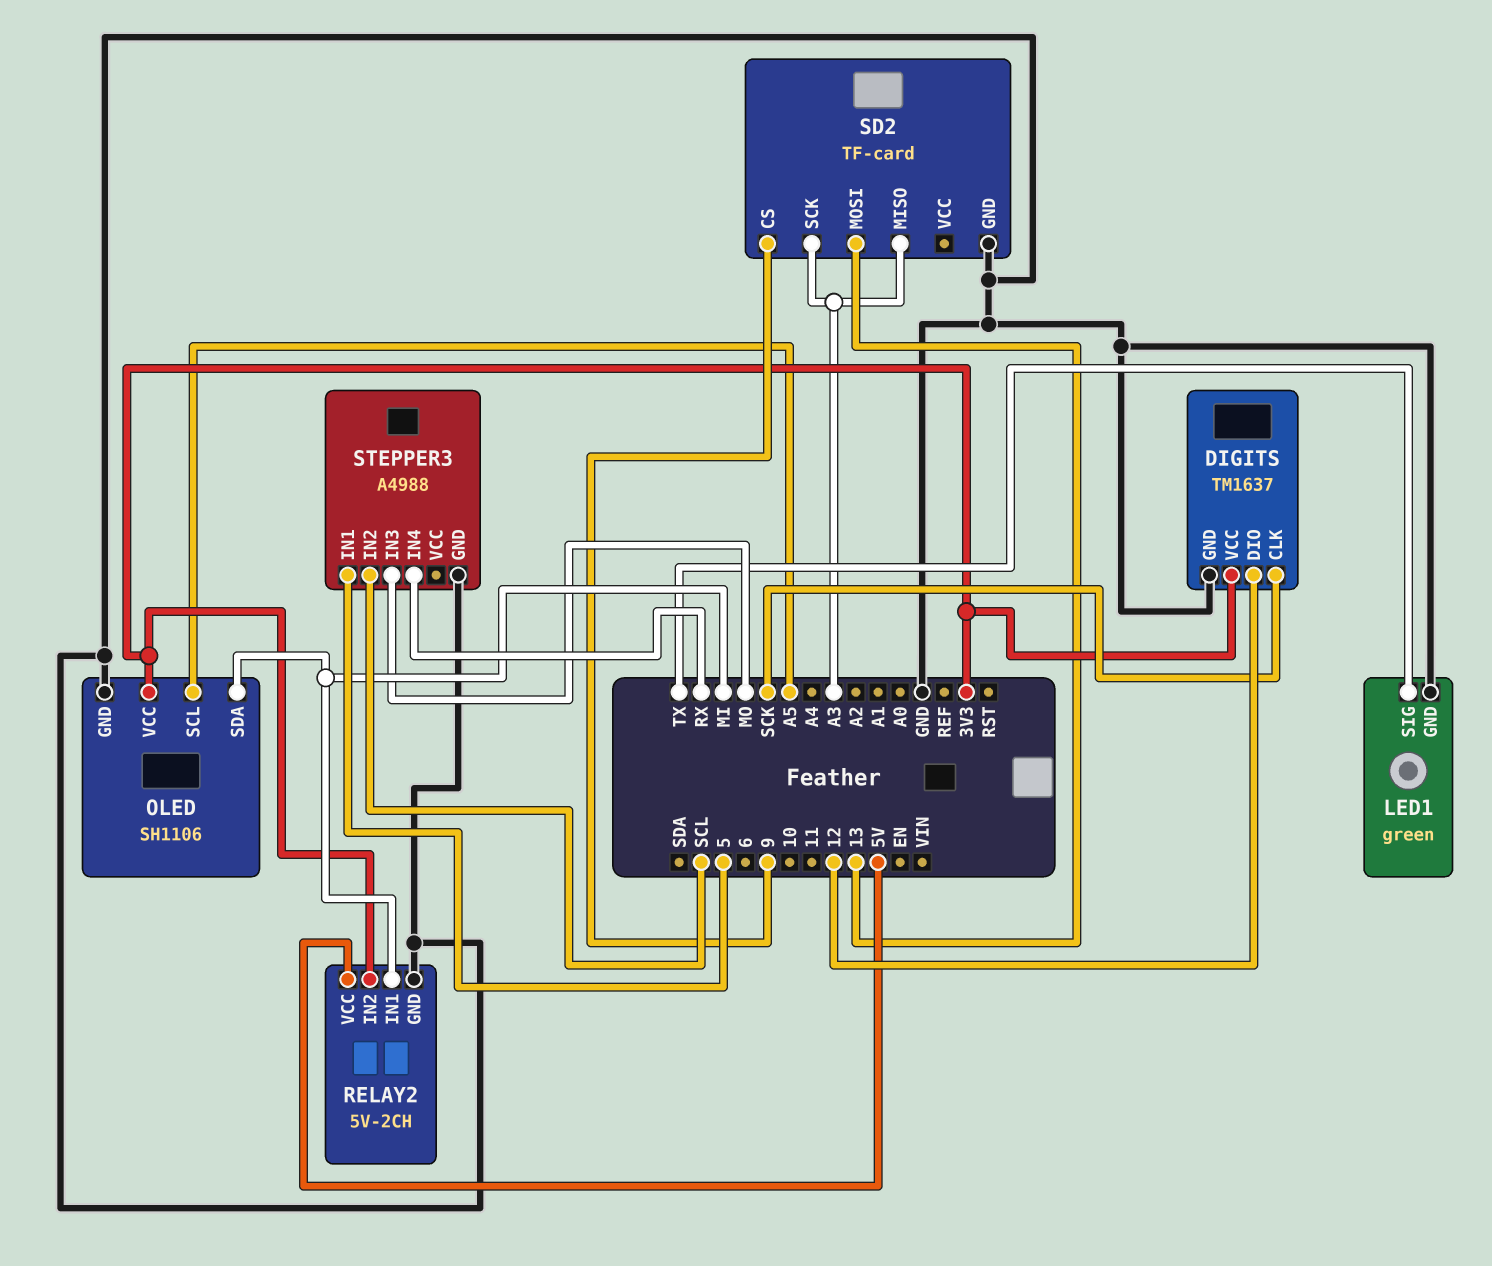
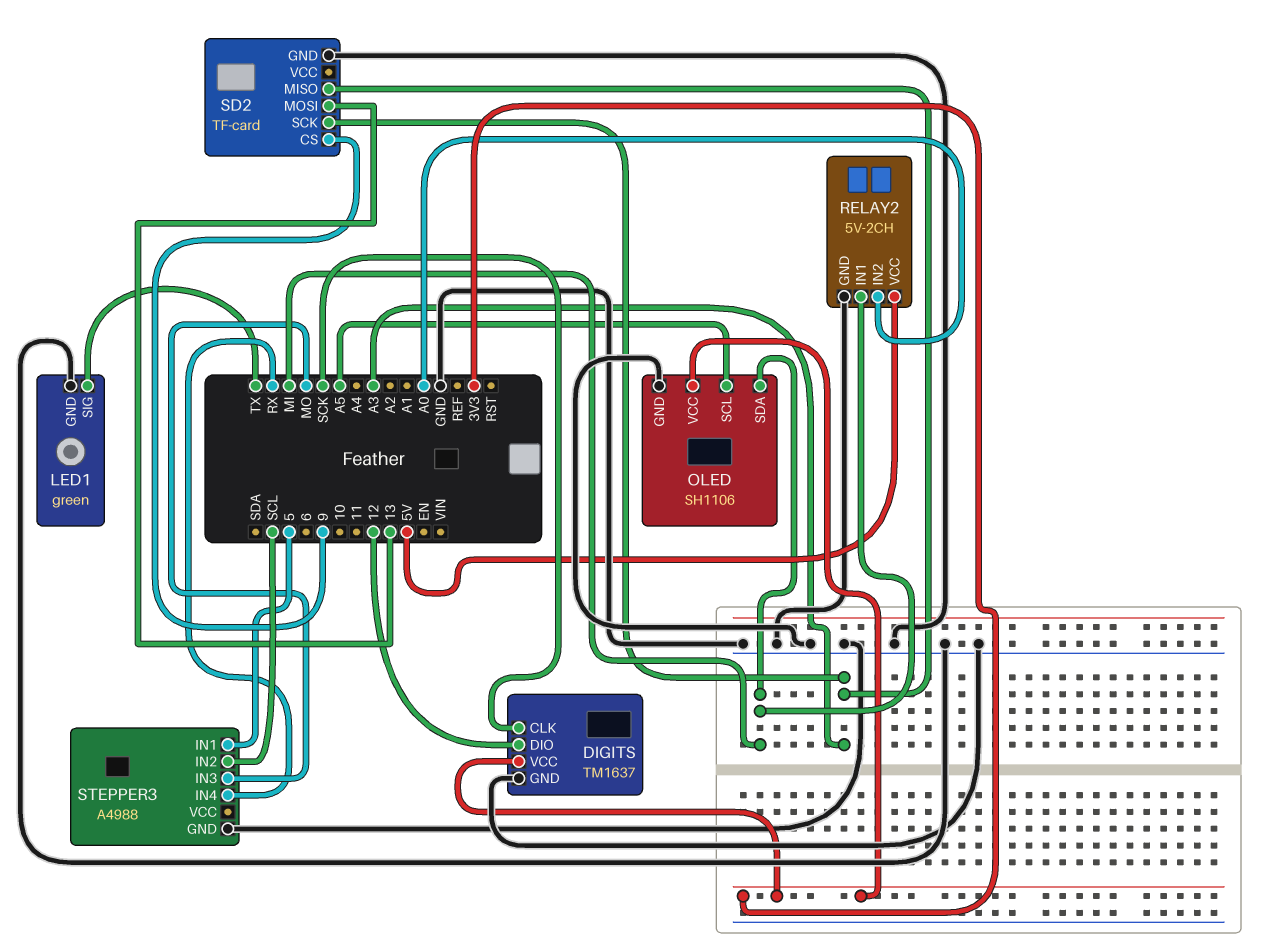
RELAY2 pin IN2: 3V3 -> A0

